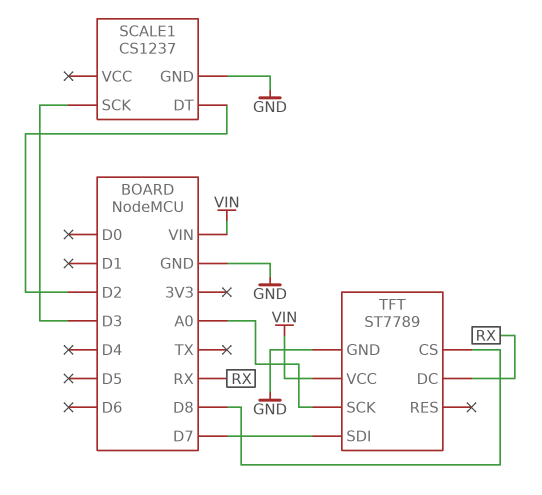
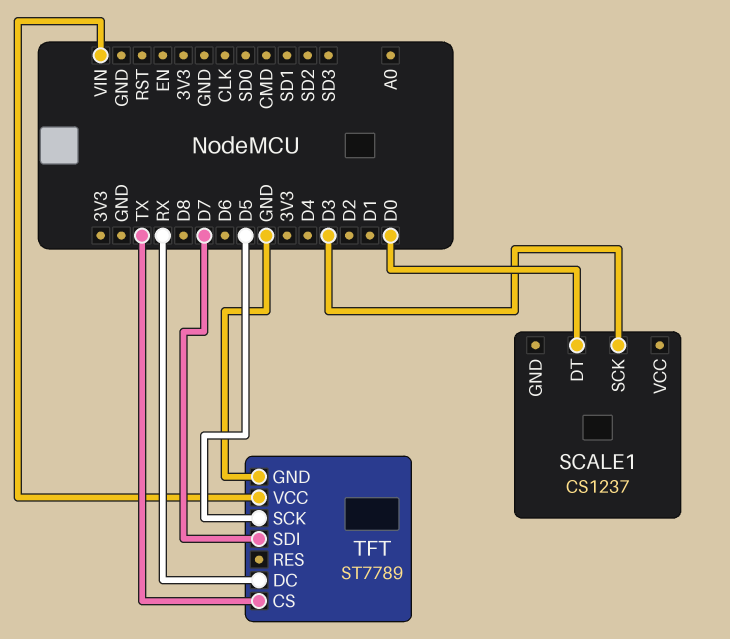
SCALE1 pin DT: D2 -> D0
SCALE1 pin GND: GND -> none
TFT pin CS: D8 -> TX
TFT pin SCK: A0 -> D5

